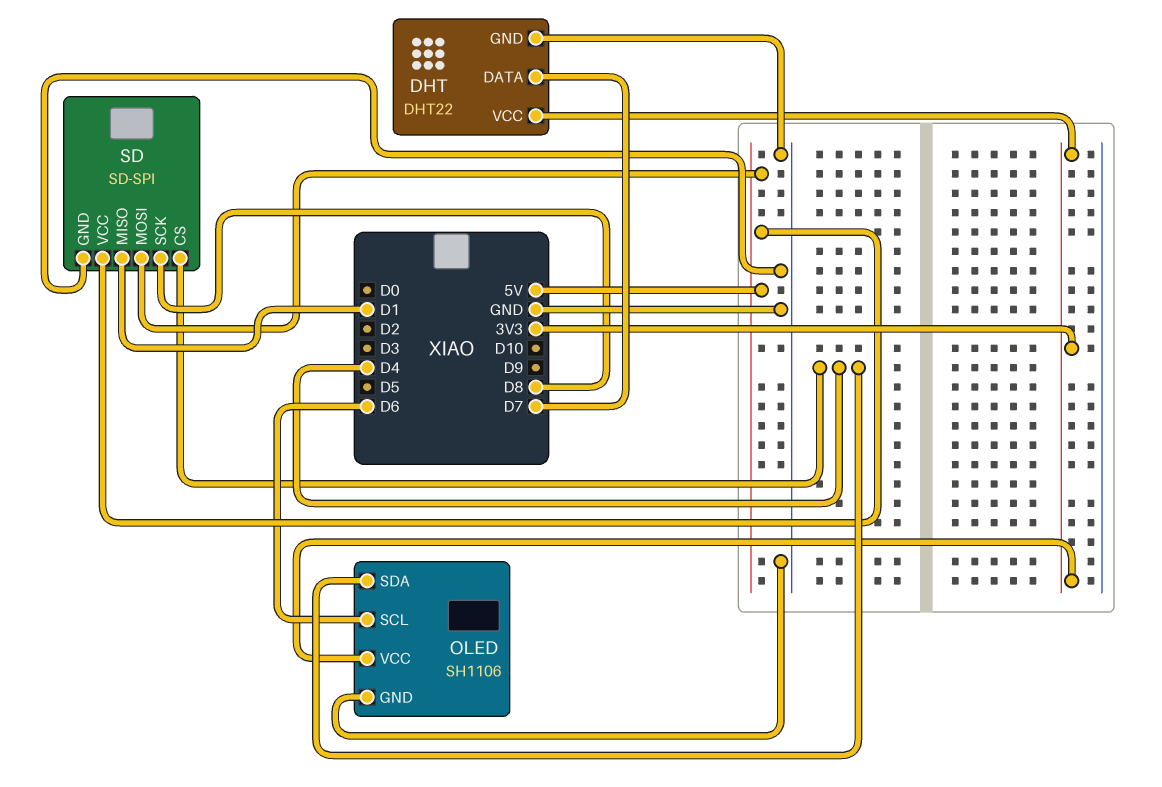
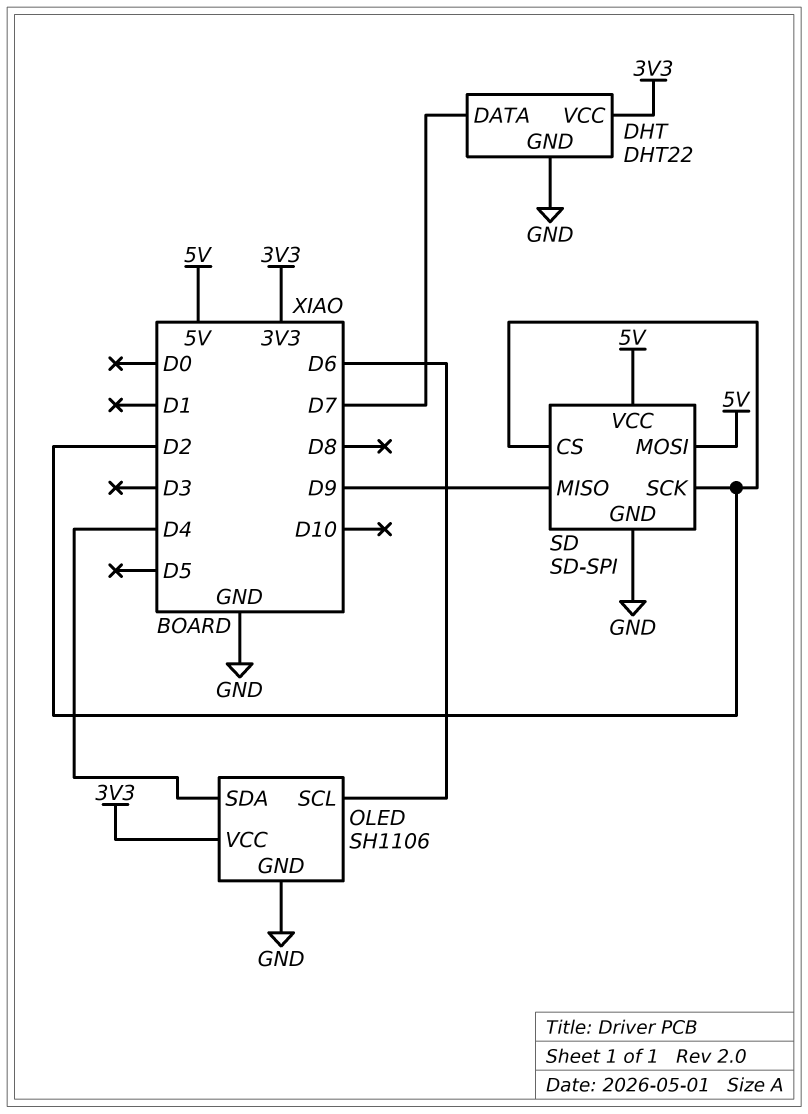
SD pin CS: D4 -> D2
SD pin MISO: D1 -> D9
SD pin SCK: D8 -> D2

